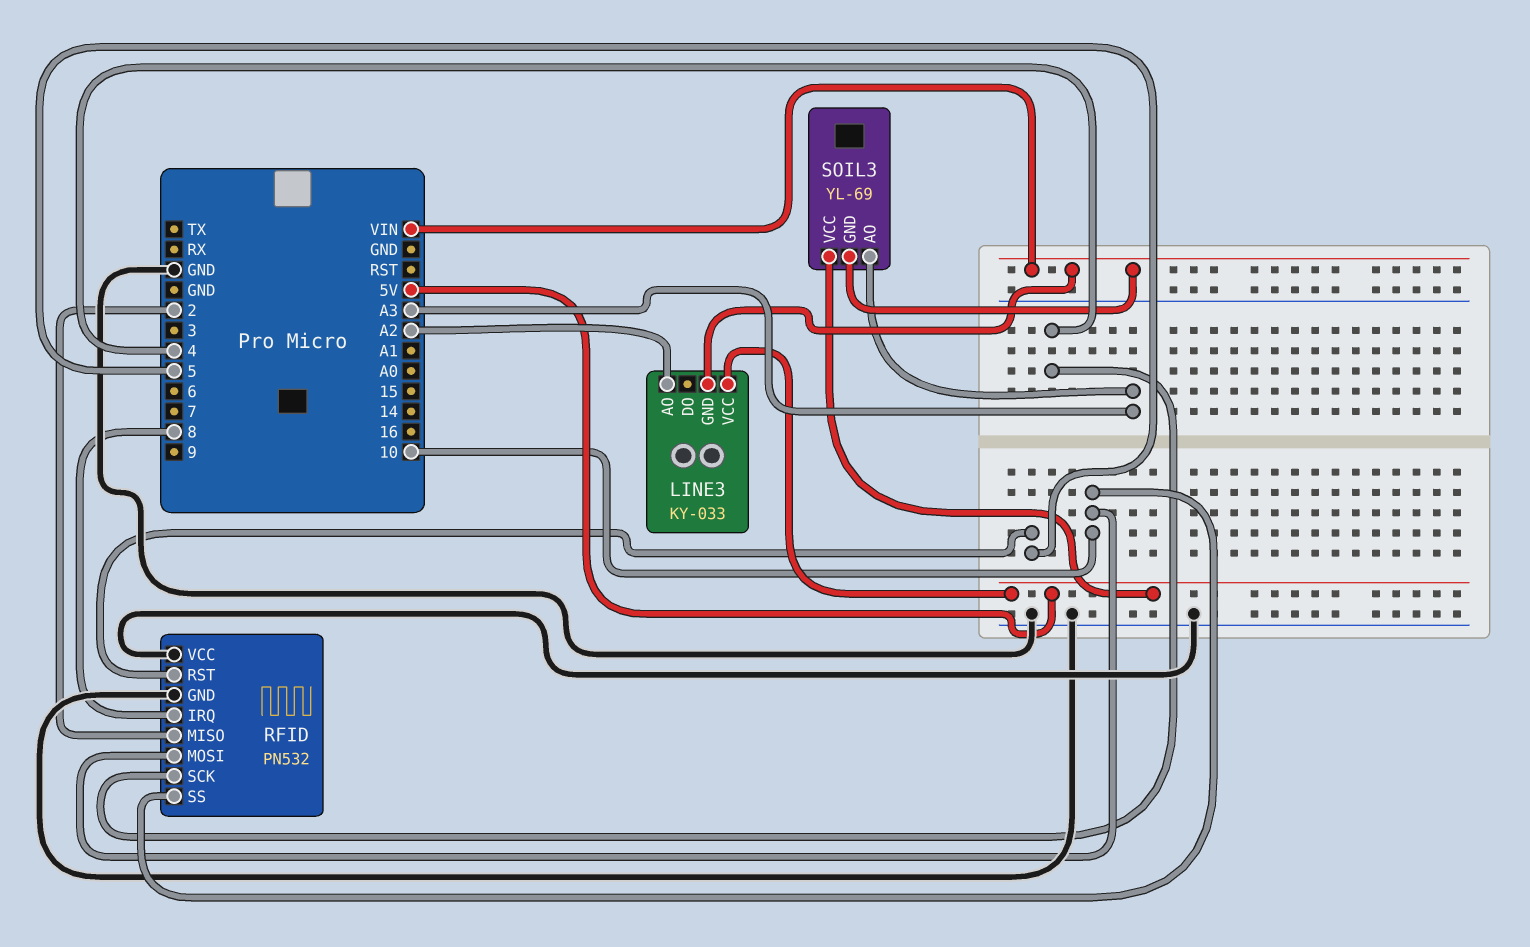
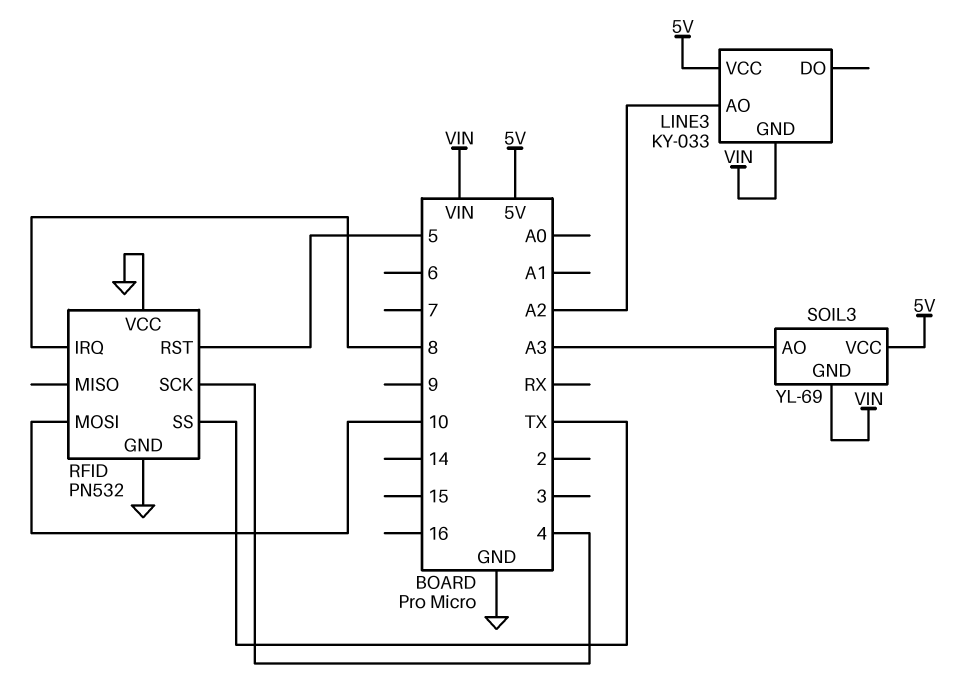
RFID pin MISO: 2 -> none
RFID pin SS: 10 -> TX

